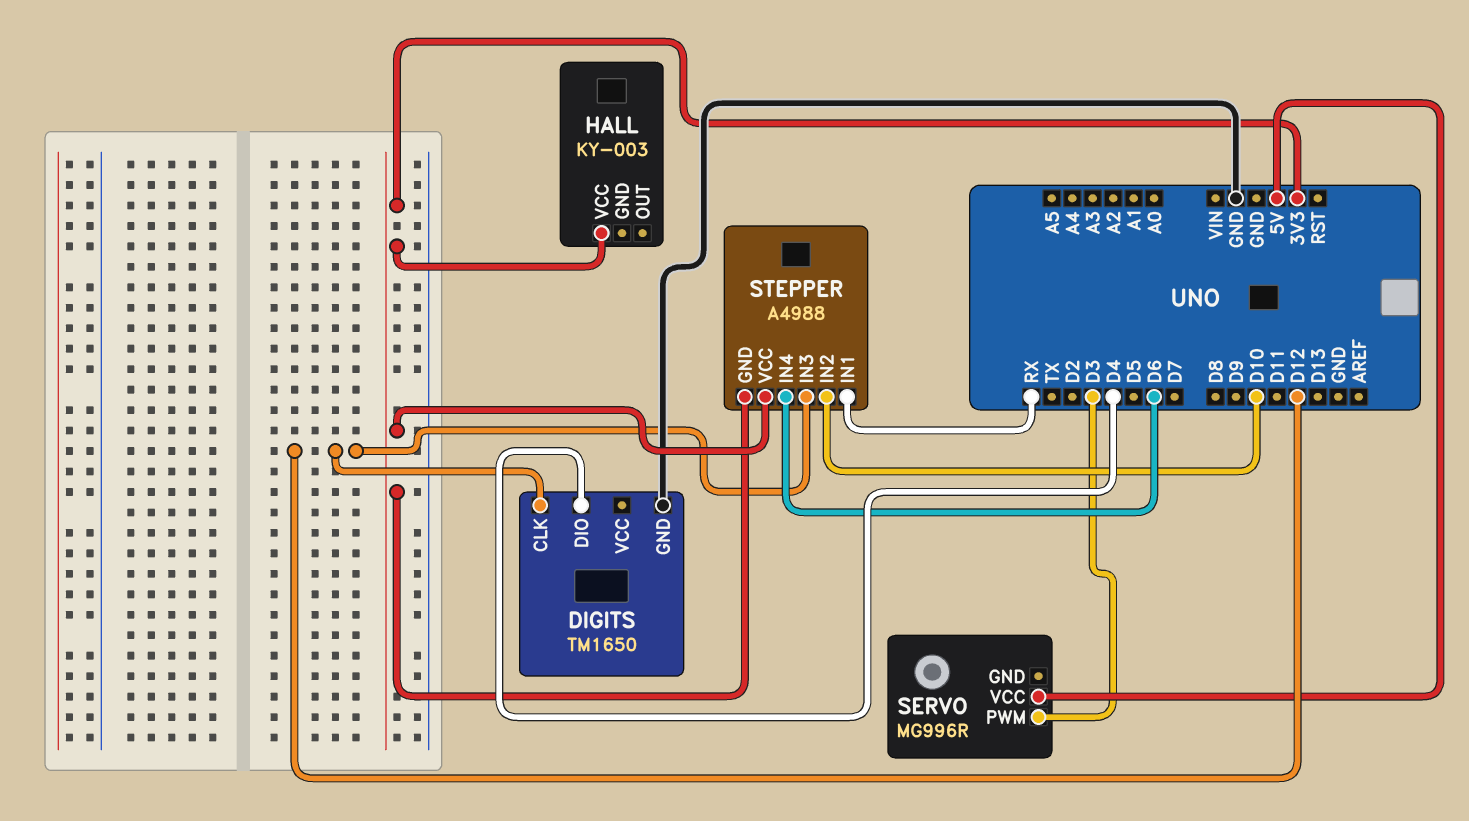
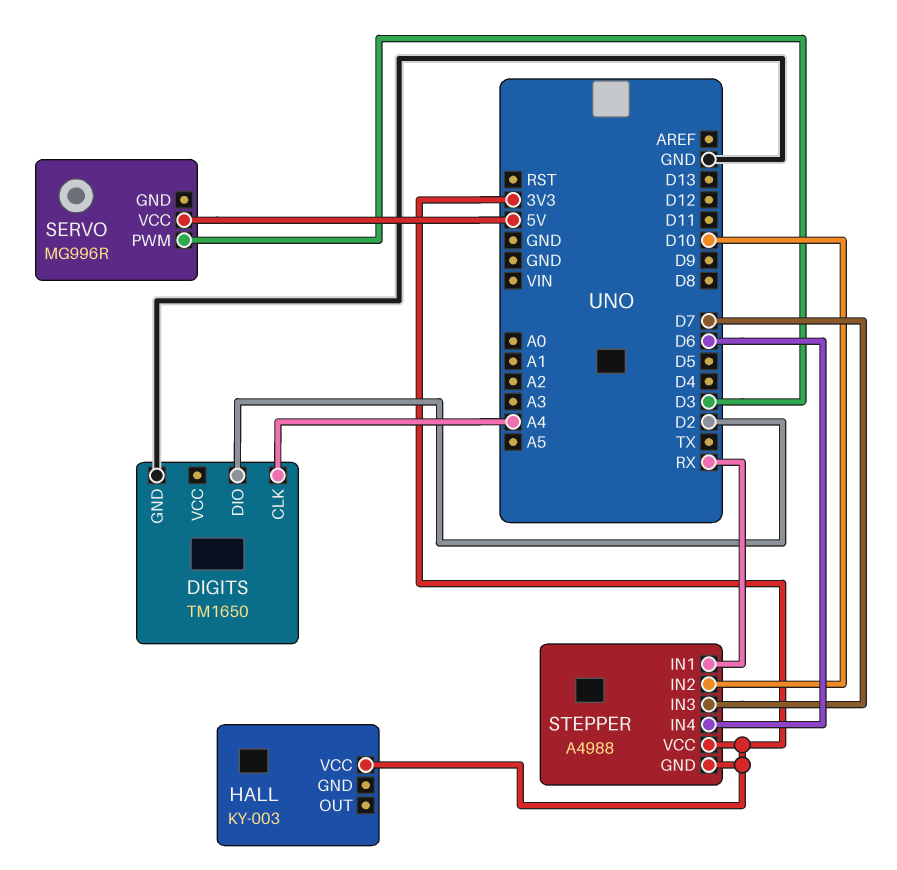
DIGITS pin CLK: D12 -> A4
DIGITS pin DIO: D4 -> D2
STEPPER pin IN3: D12 -> D7

